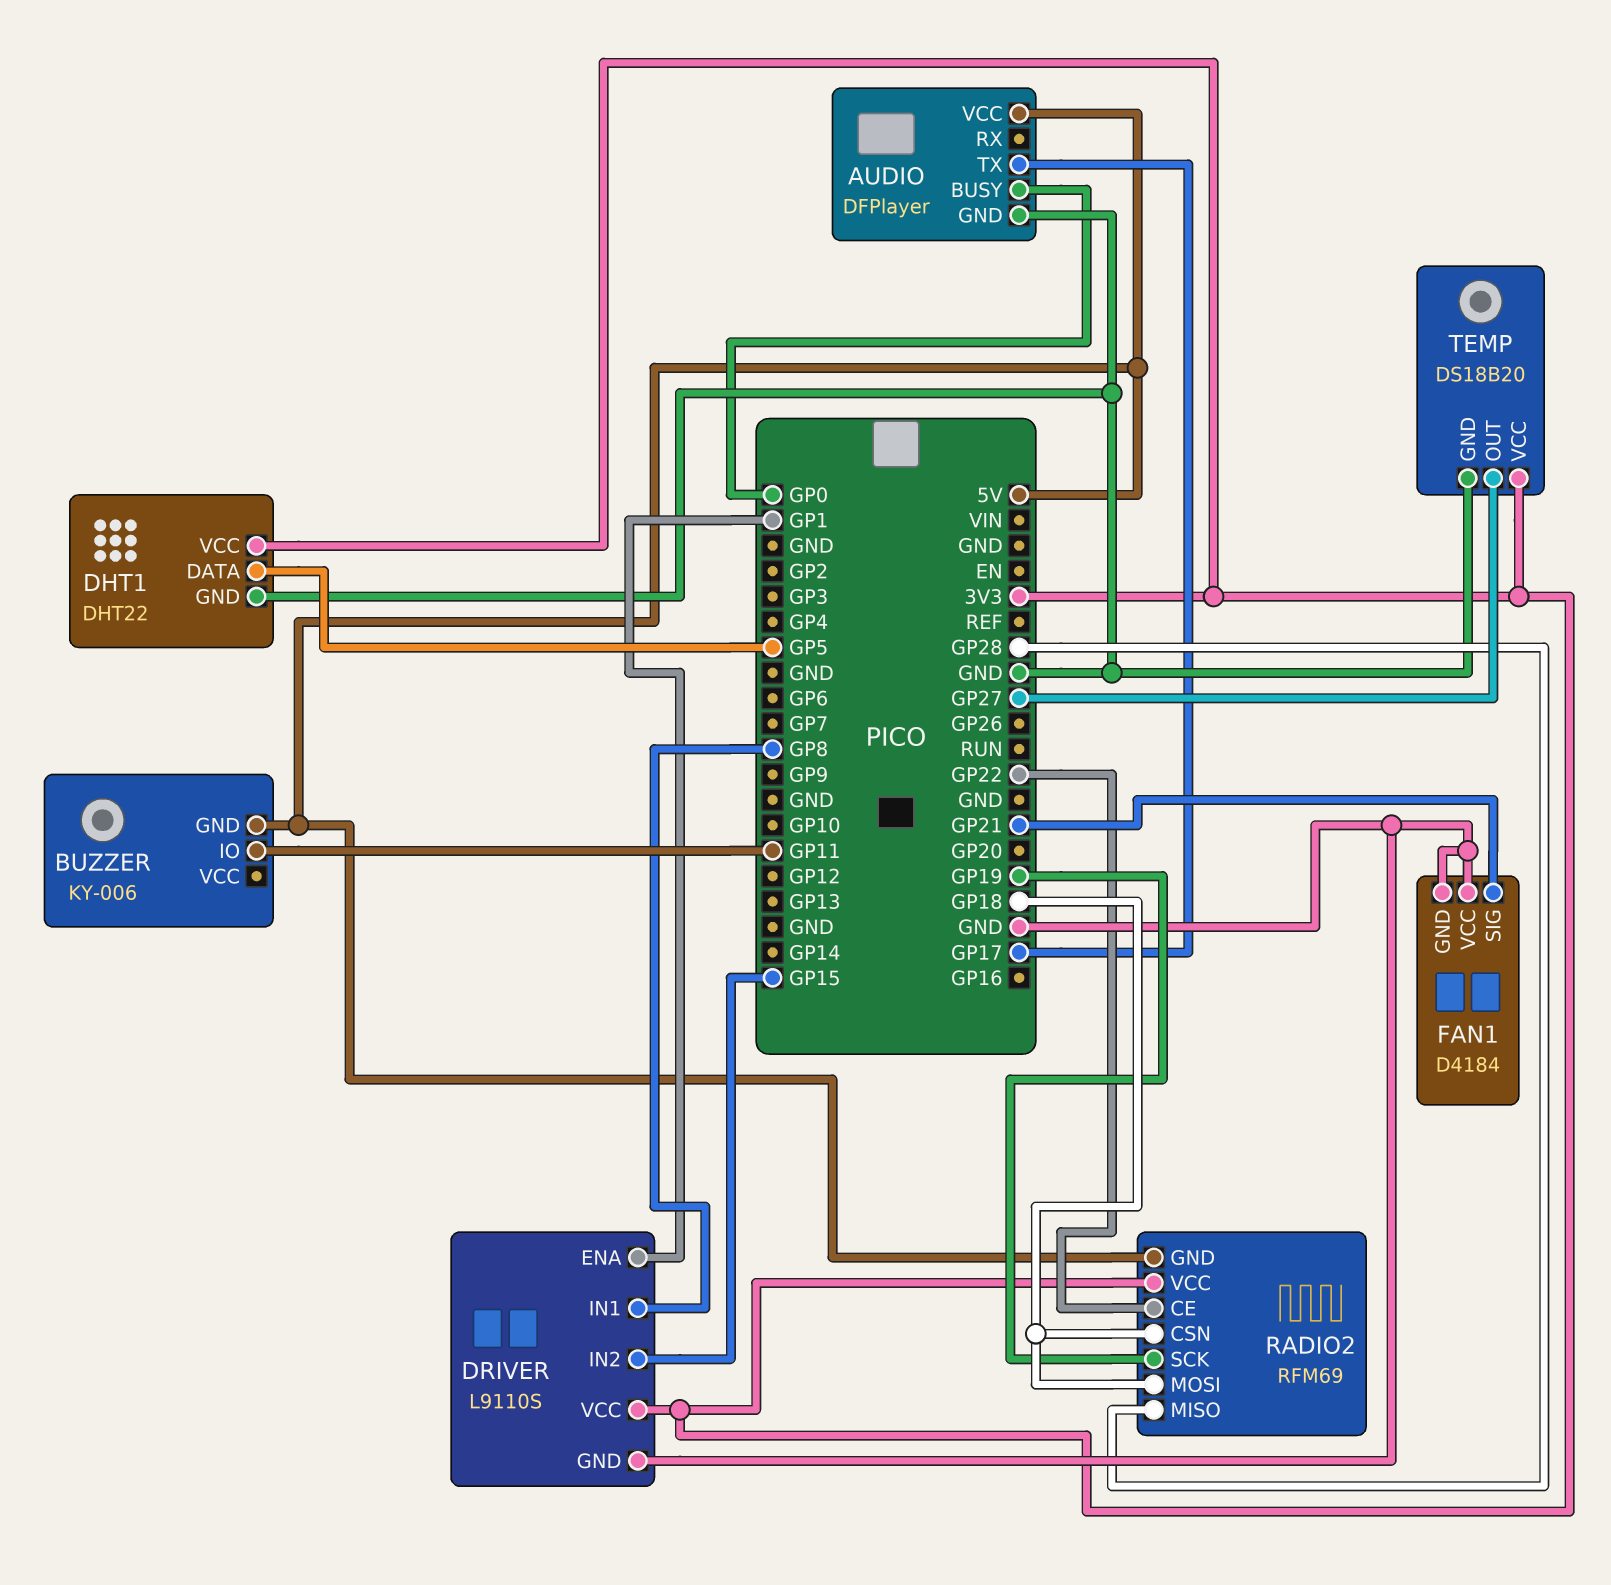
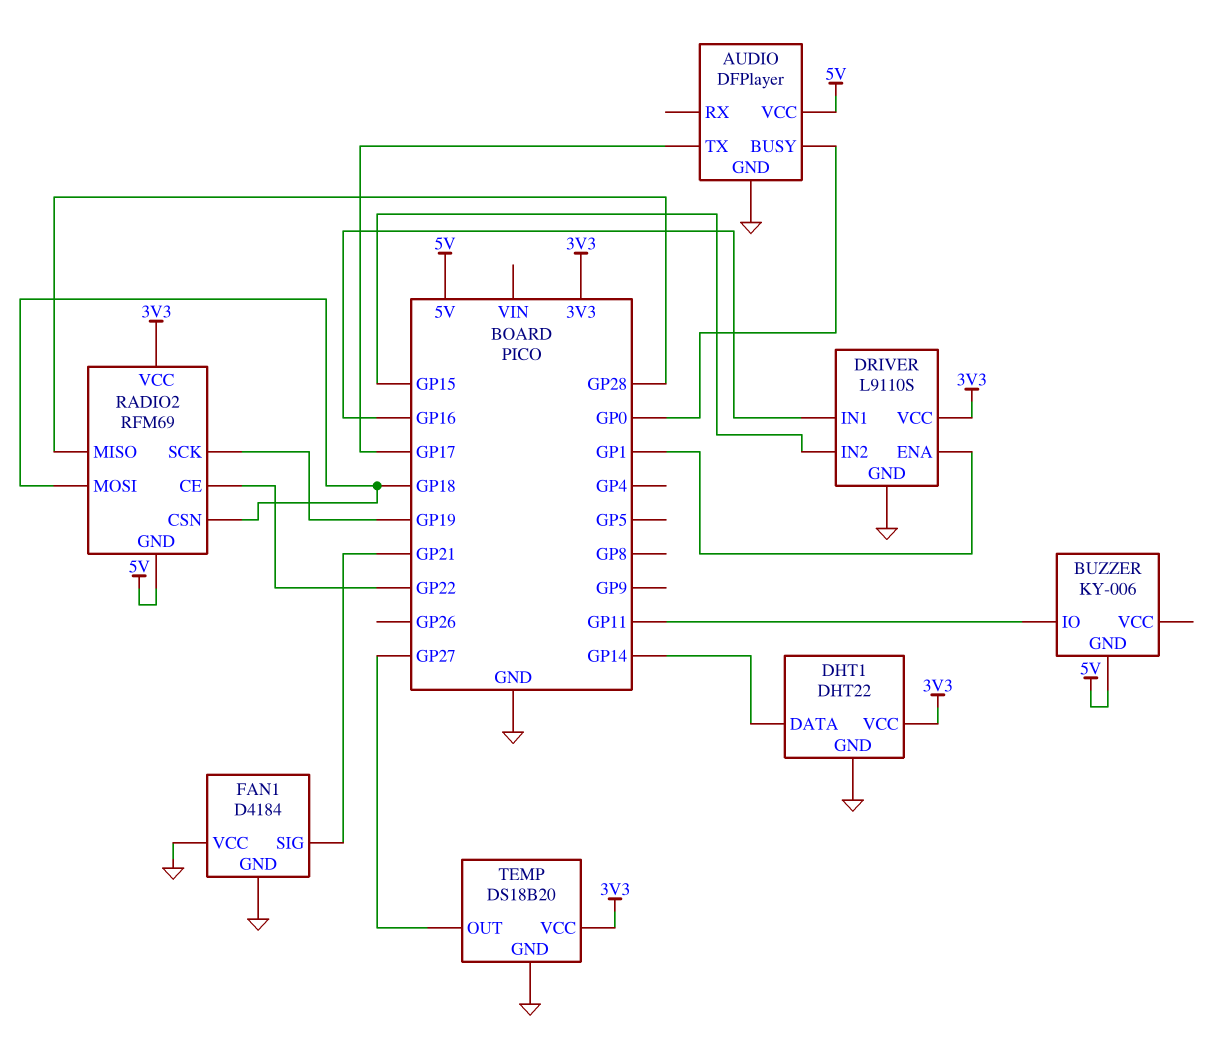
DHT1 pin DATA: GP5 -> GP14
DRIVER pin IN1: GP8 -> GP16

